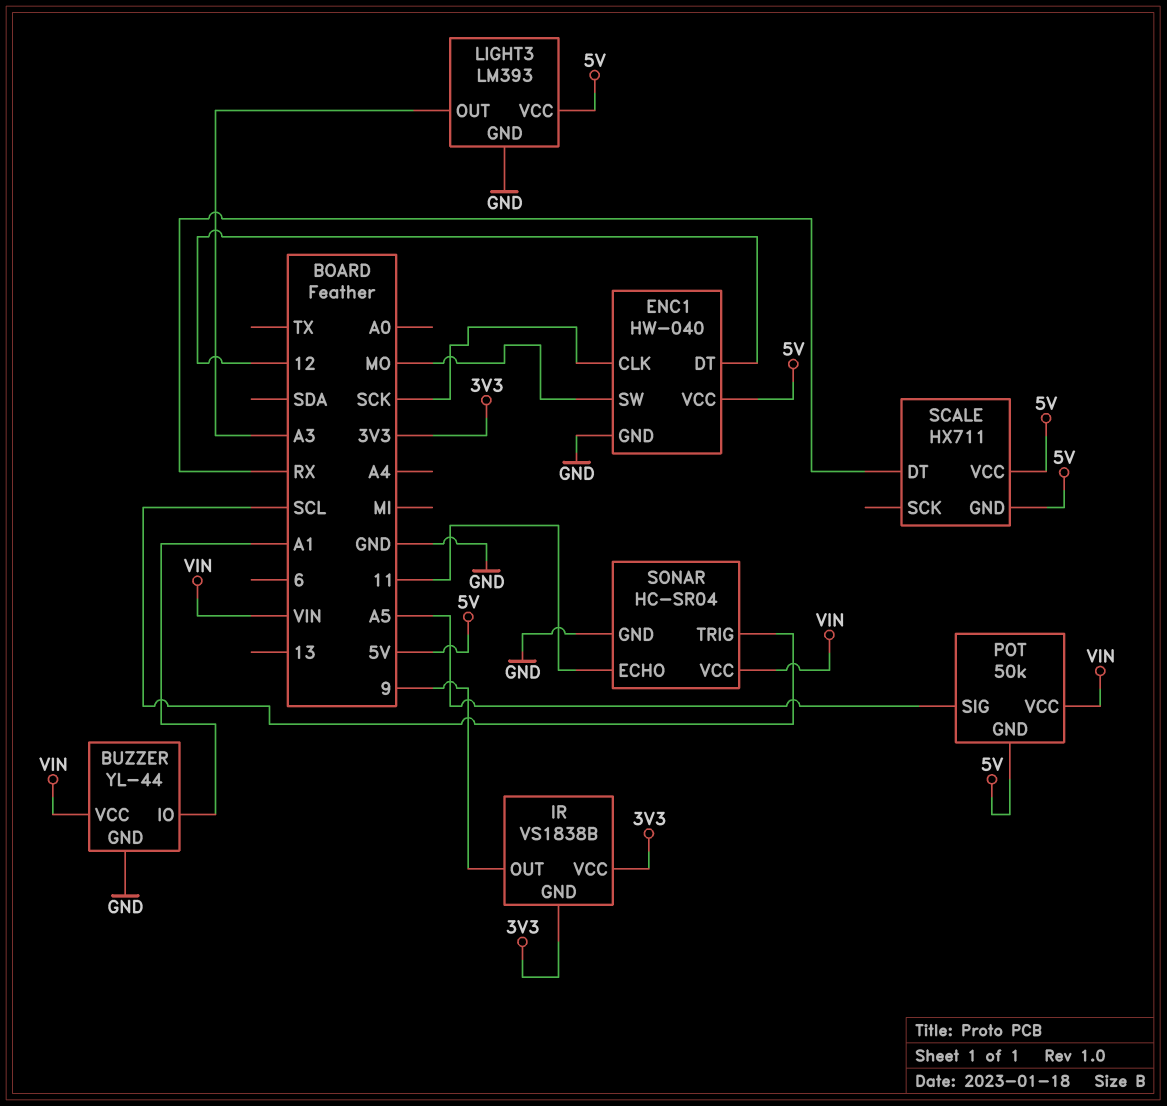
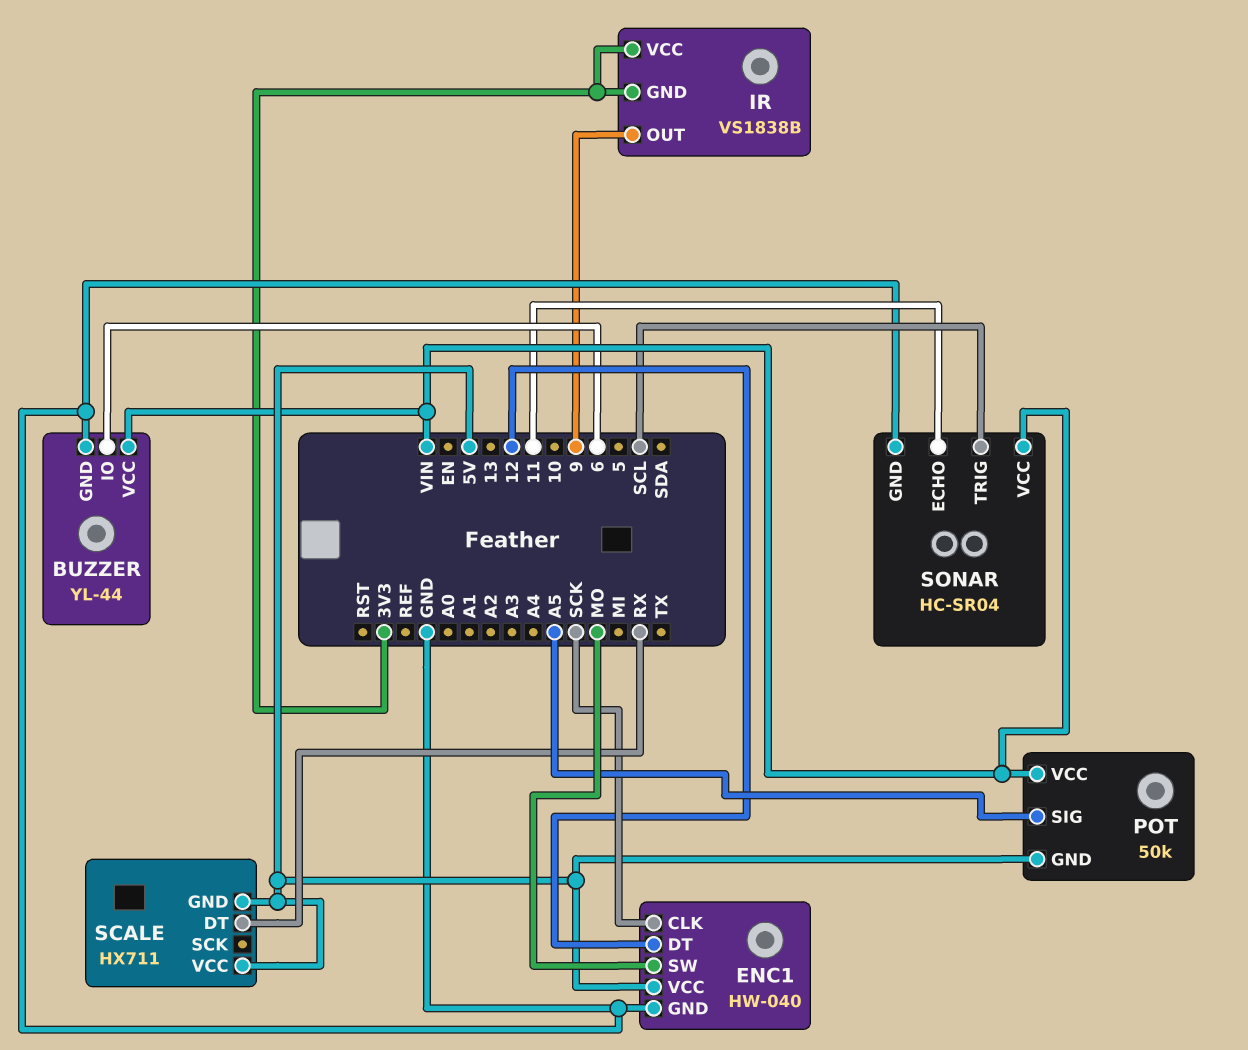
BUZZER pin IO: A1 -> 6
LIGHT3: LM393 -> none
LIGHT3 pin GND: GND -> none
LIGHT3 pin OUT: A3 -> none
LIGHT3 pin VCC: 5V -> none

